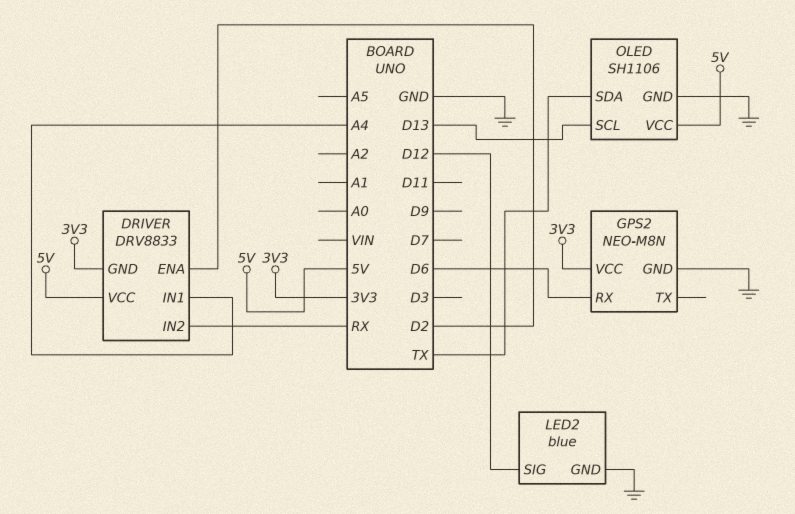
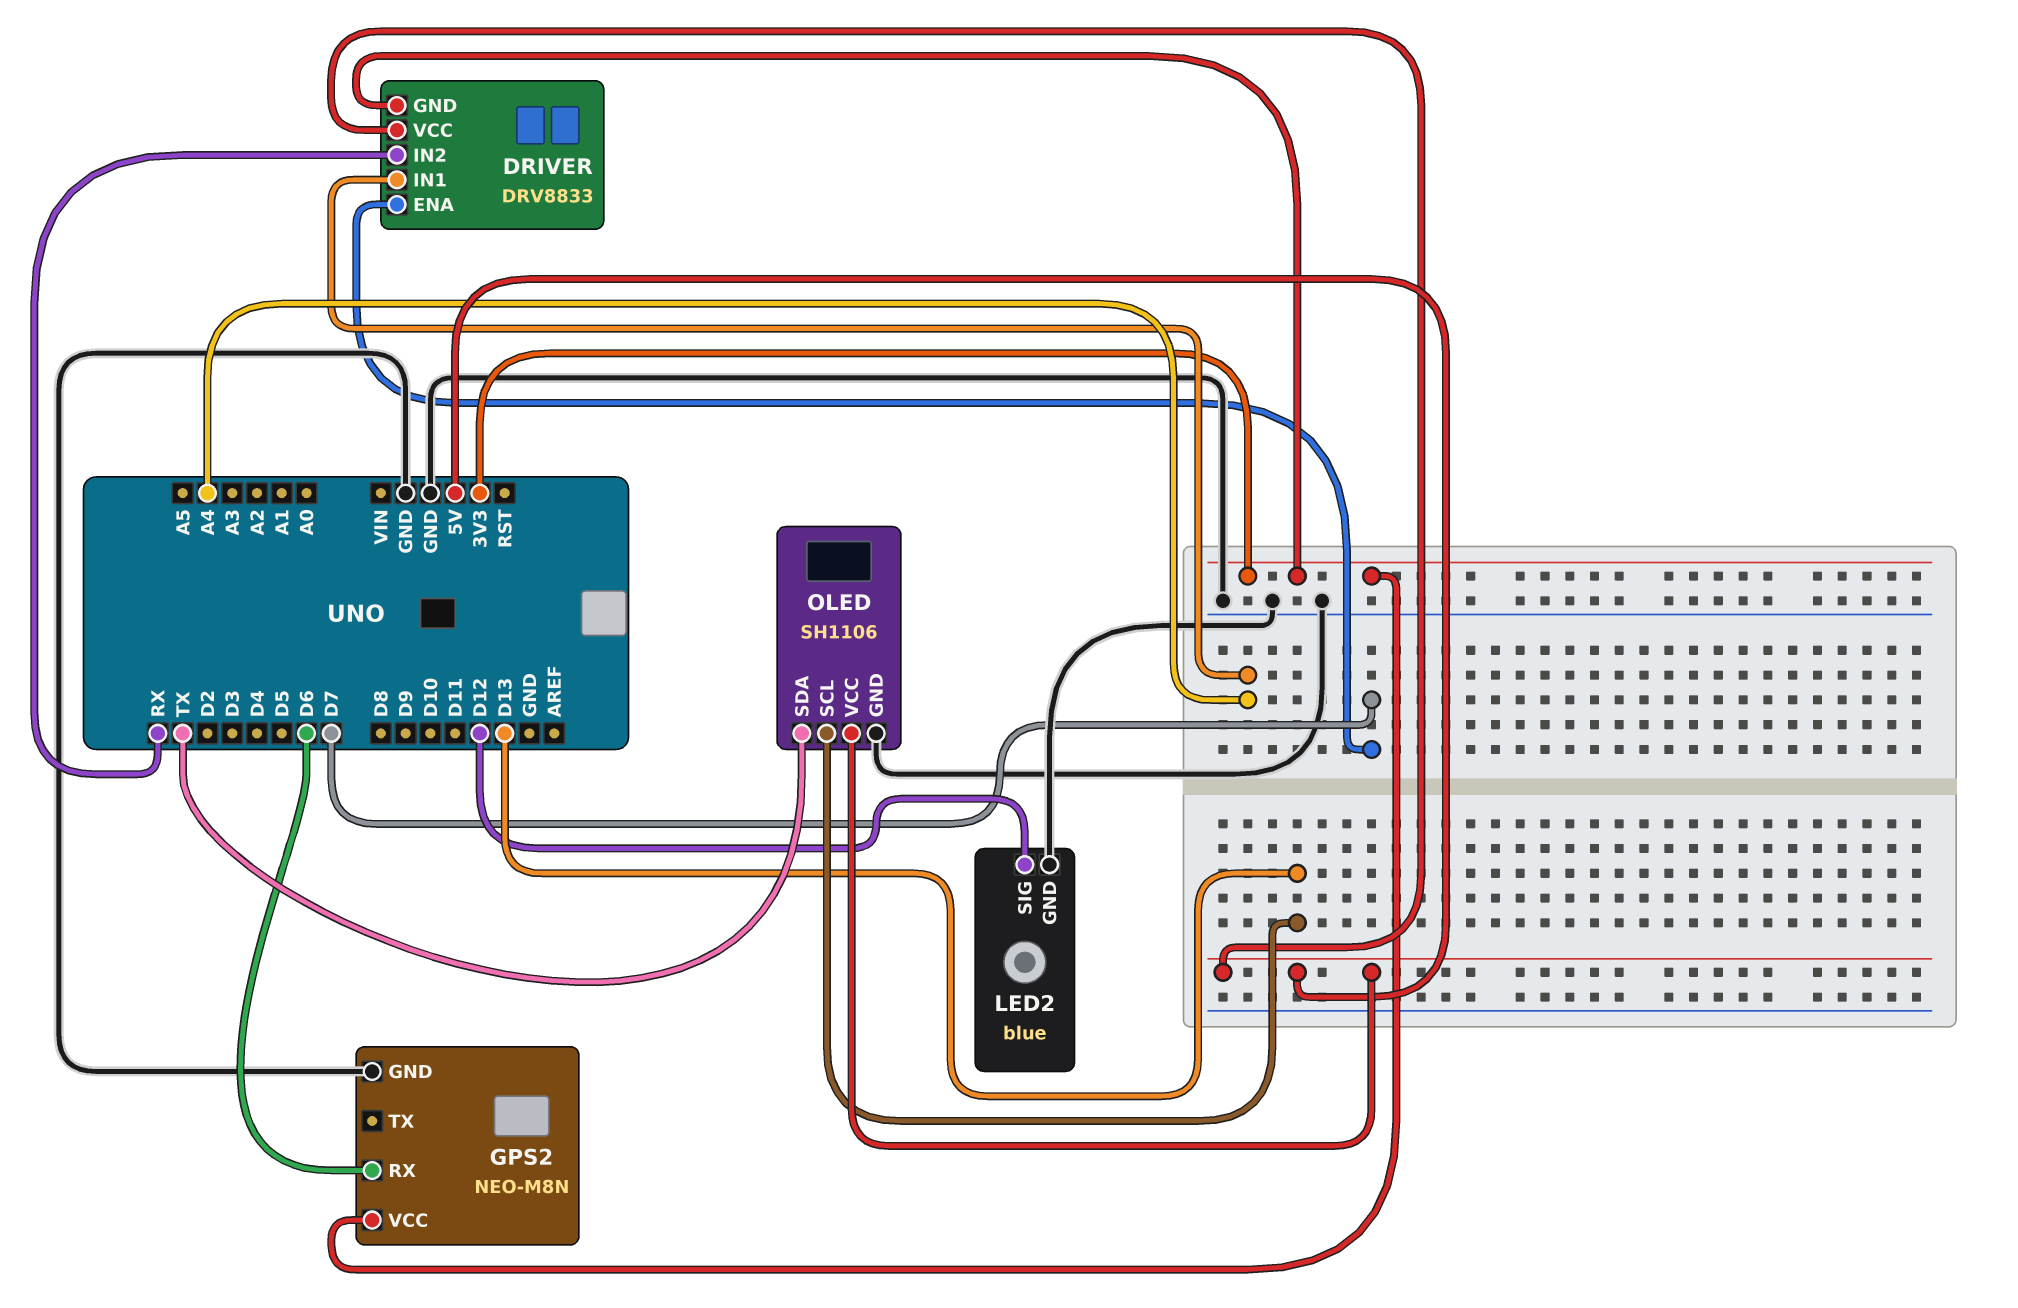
DRIVER pin ENA: D2 -> D7

